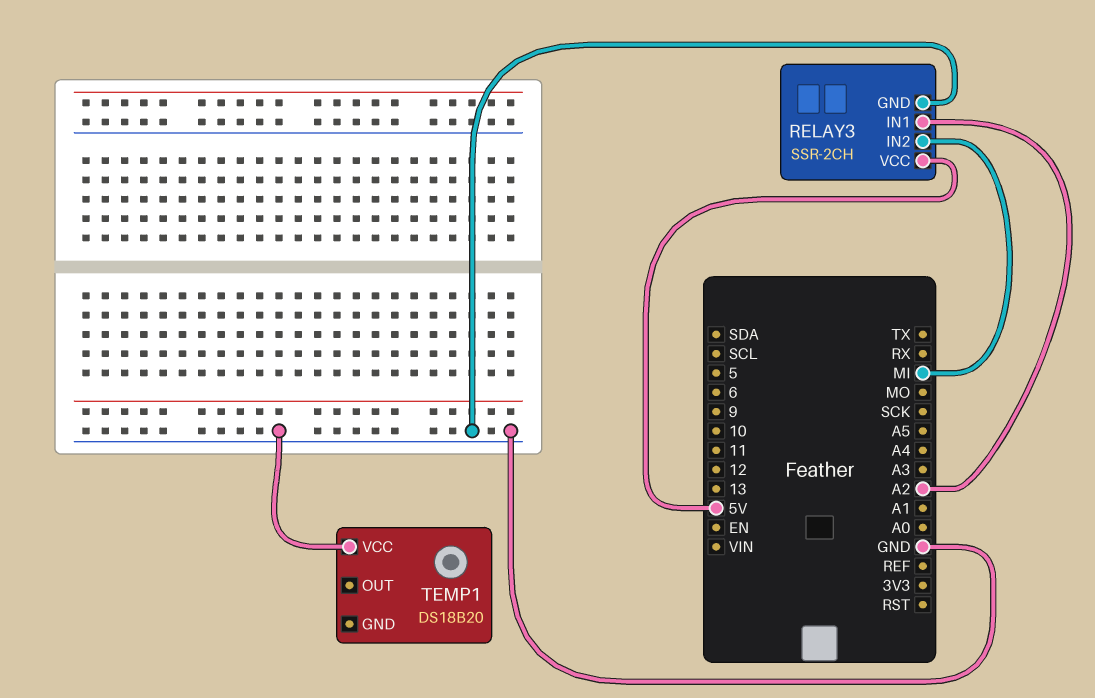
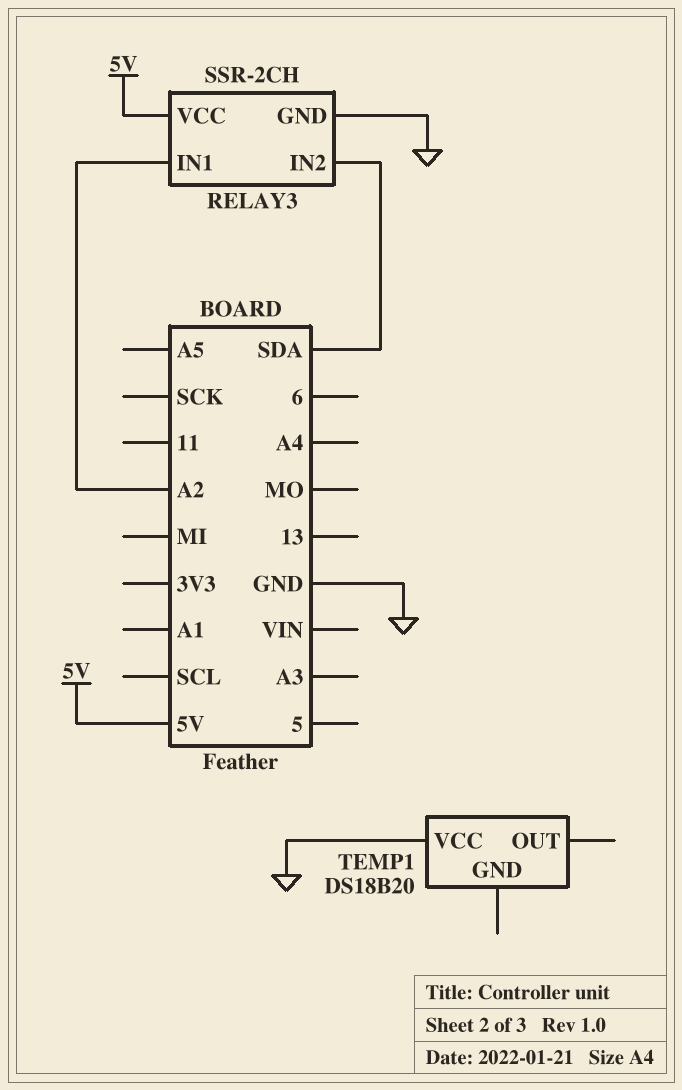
RELAY3 pin IN2: MI -> SDA

